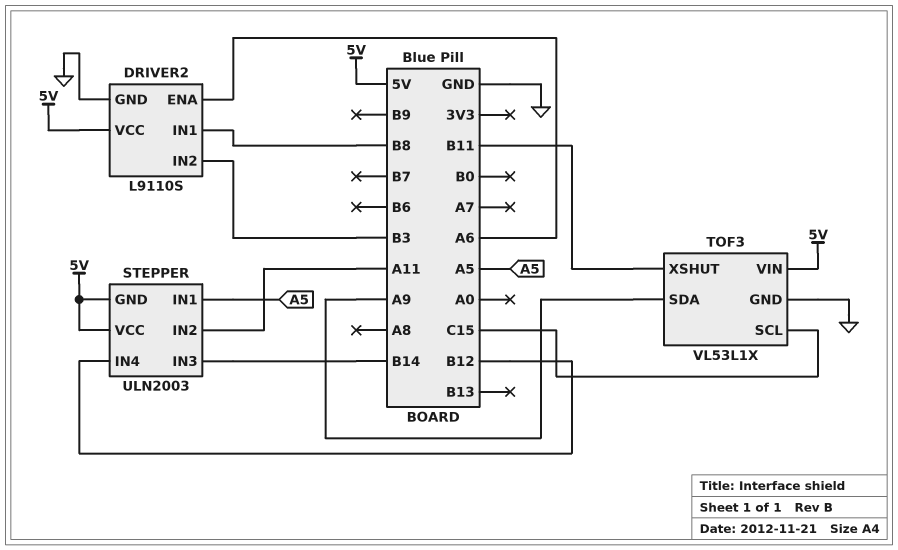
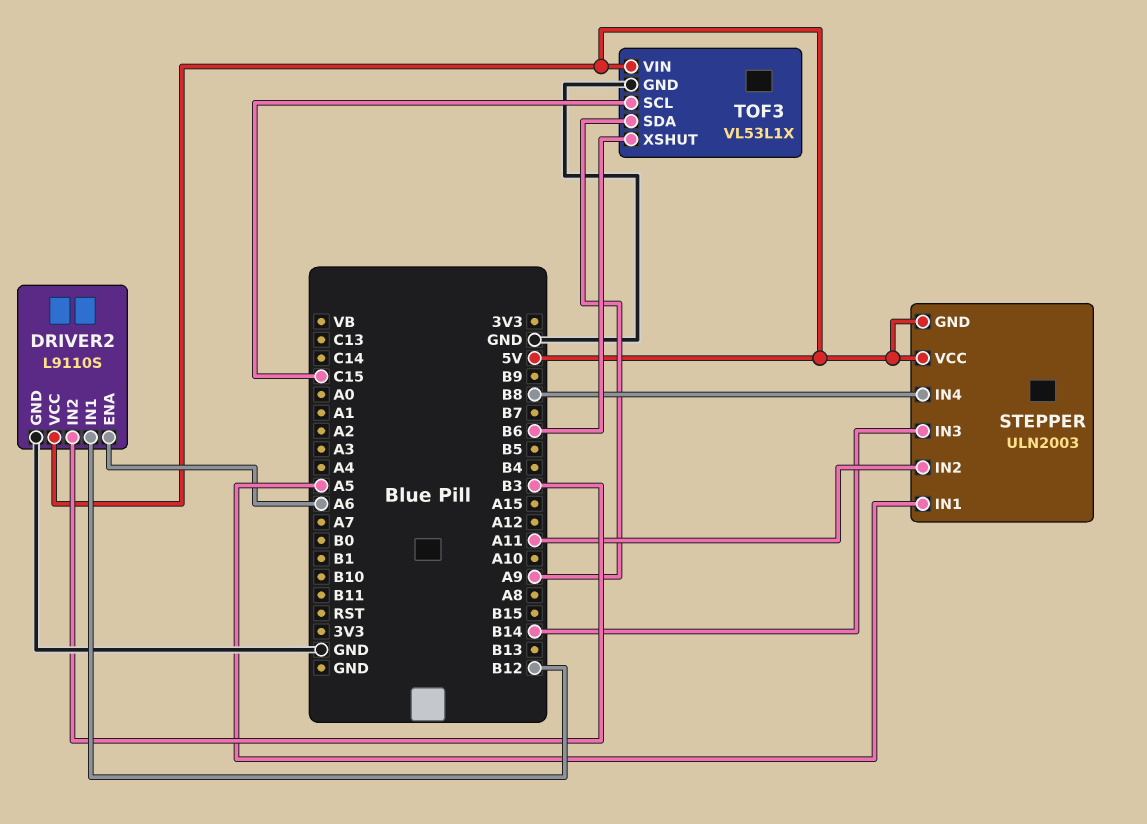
DRIVER2 pin IN1: B8 -> B12
STEPPER pin IN4: B12 -> B8
TOF3 pin XSHUT: B11 -> B6

